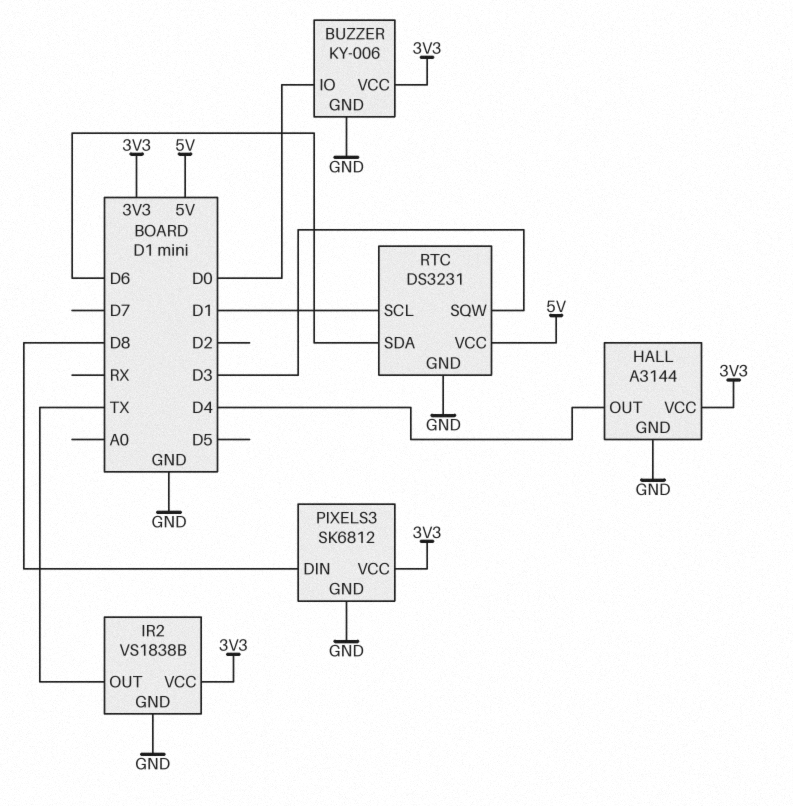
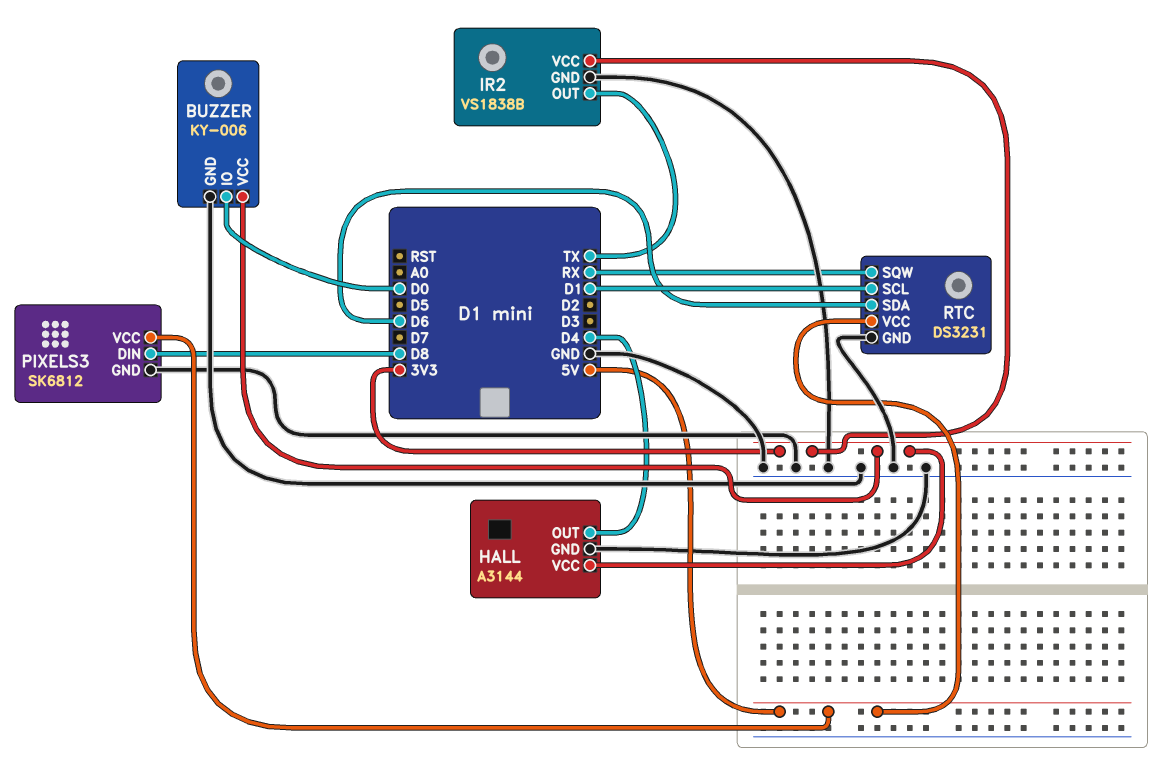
PIXELS3 pin VCC: 3V3 -> 5V
RTC pin SQW: D3 -> RX

